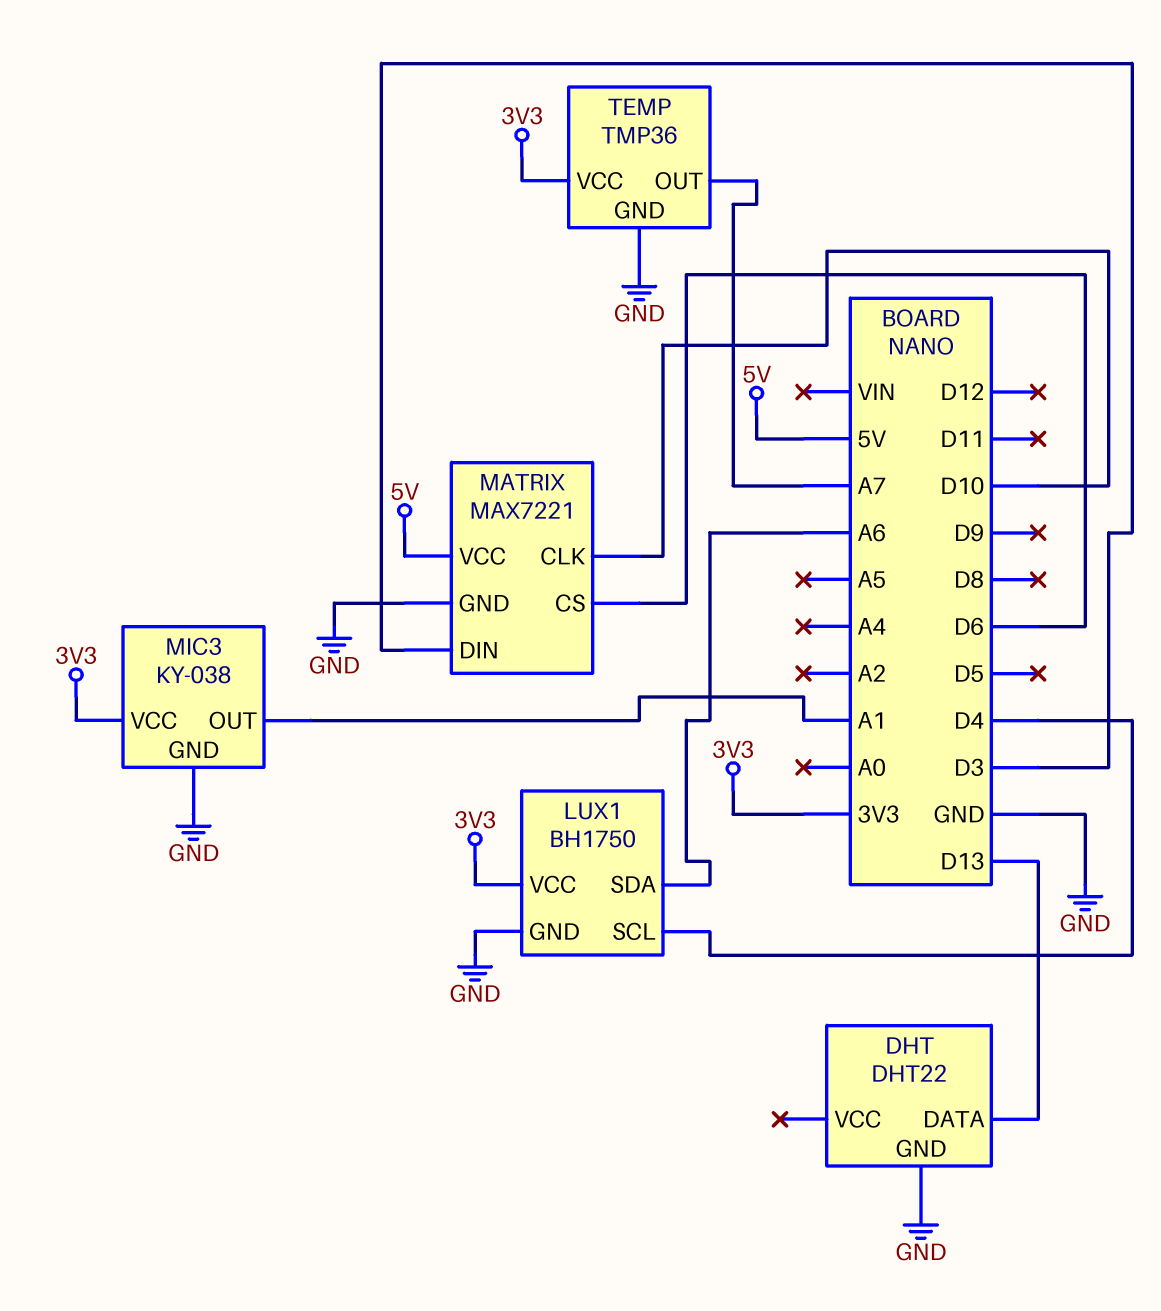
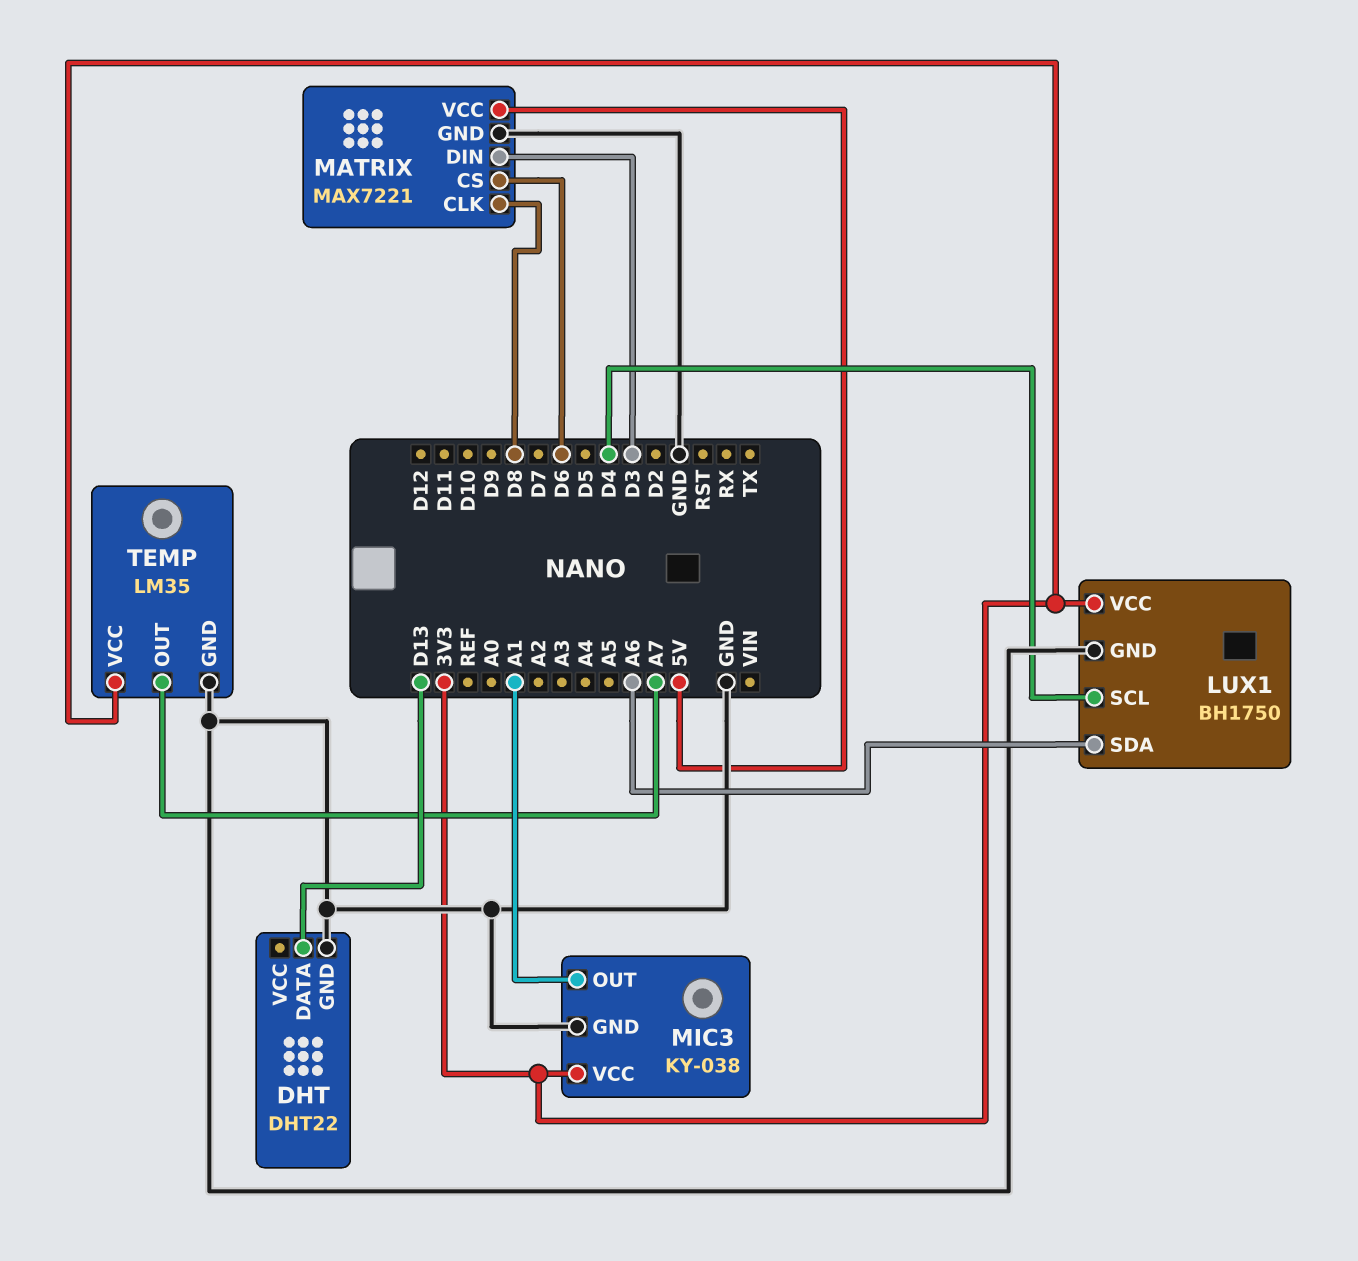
MATRIX pin CLK: D10 -> D8
TEMP: TMP36 -> LM35

